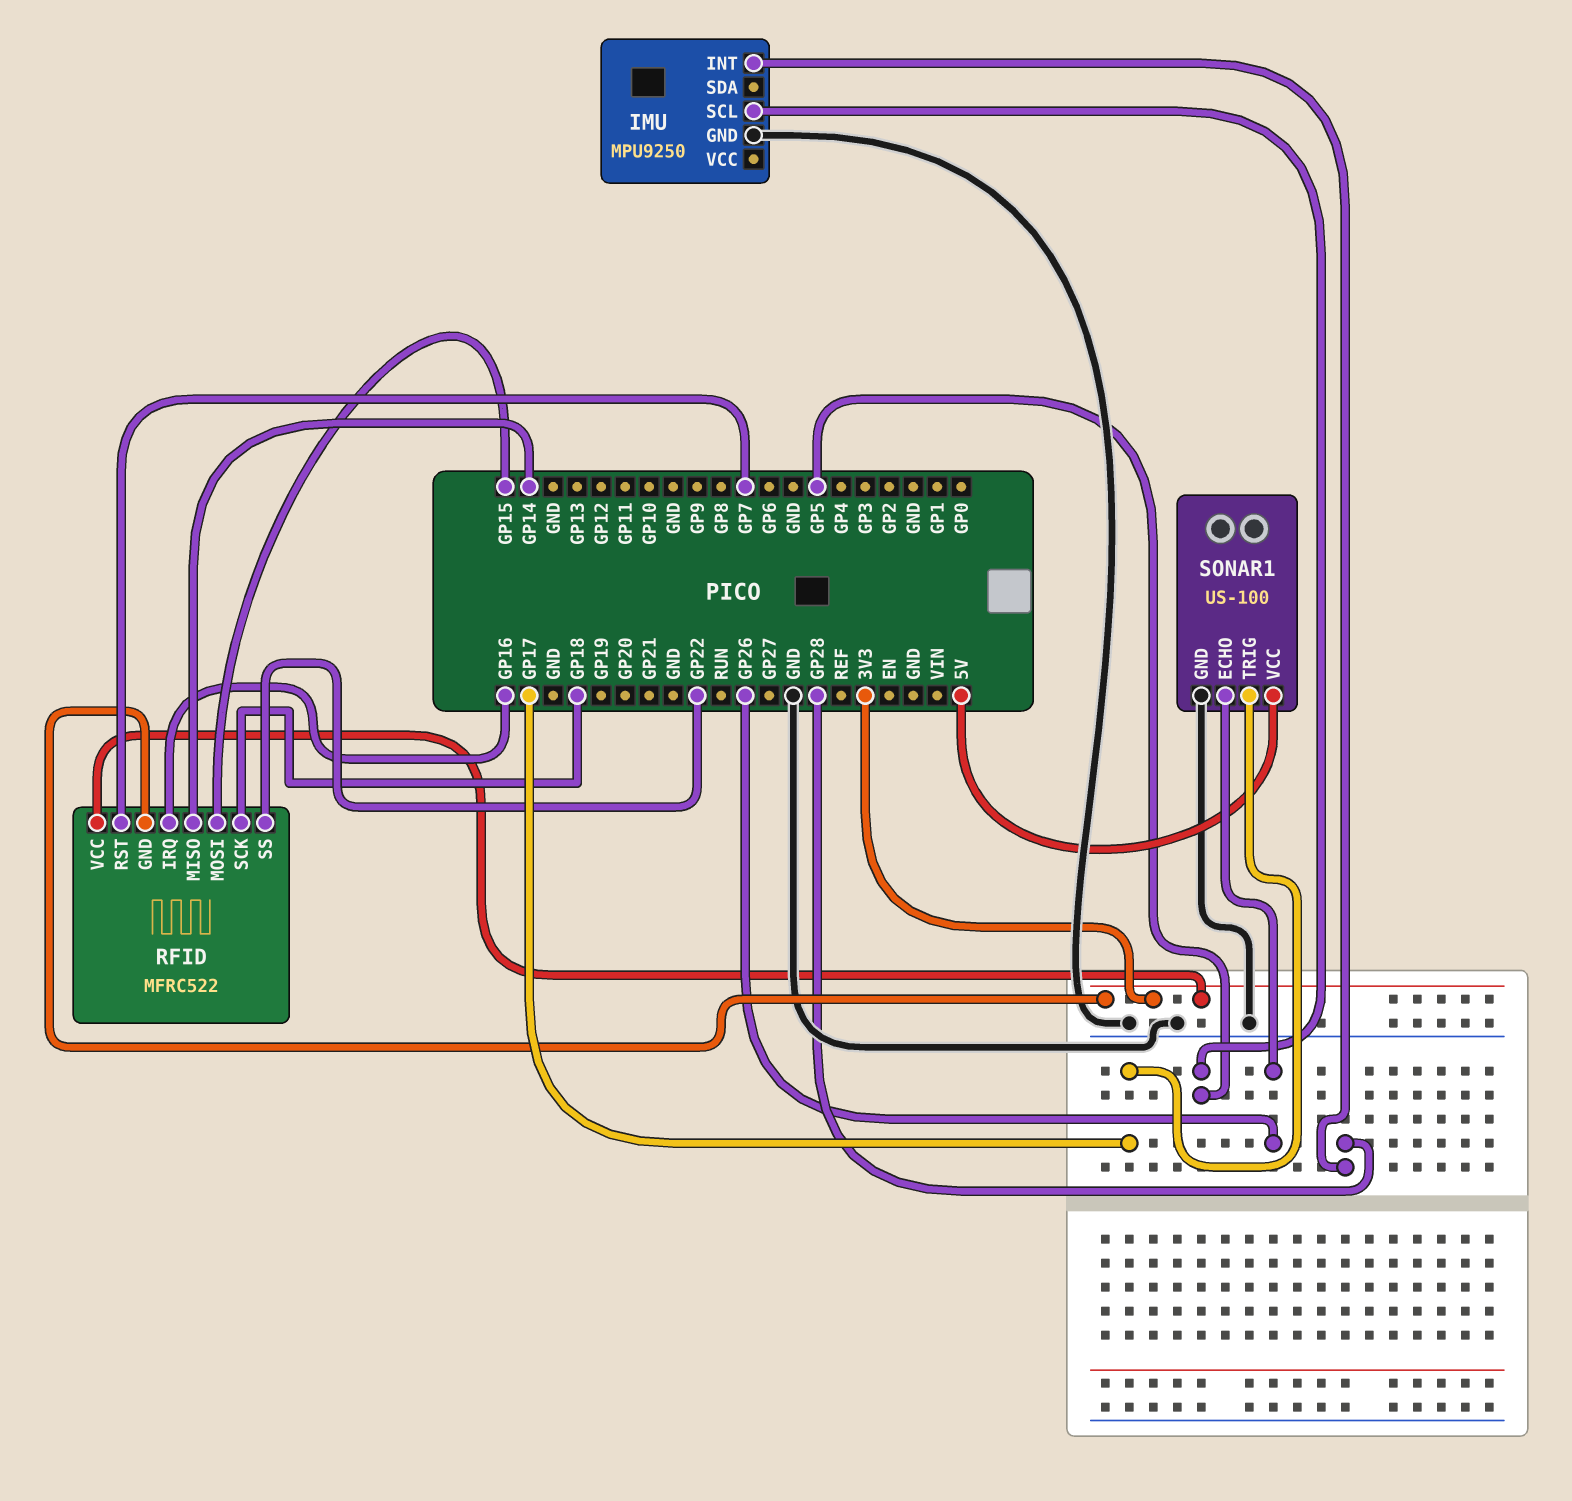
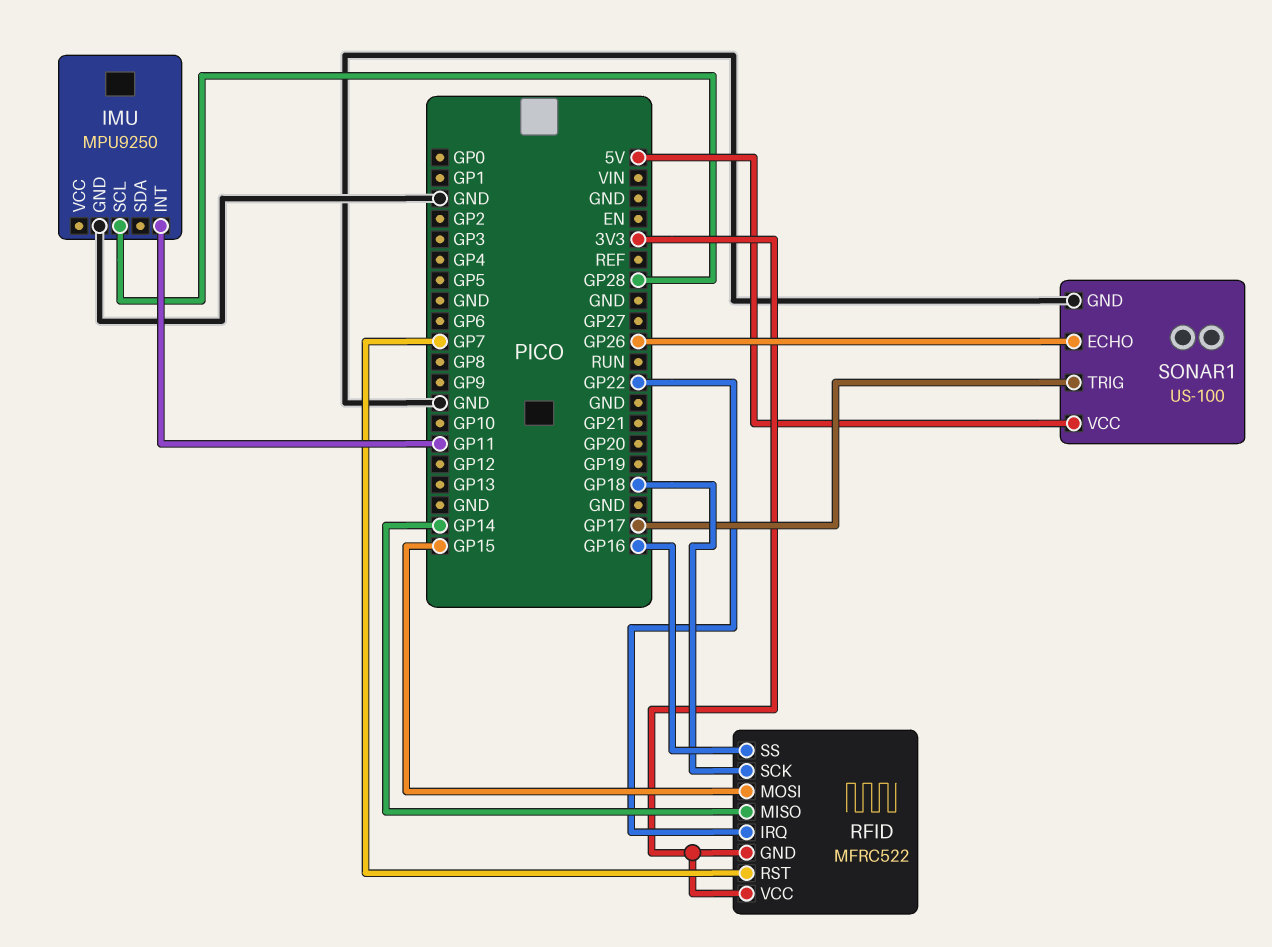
IMU pin INT: GP28 -> GP11
IMU pin SCL: GP5 -> GP28
RFID pin IRQ: GP16 -> GP22
RFID pin SS: GP22 -> GP16

